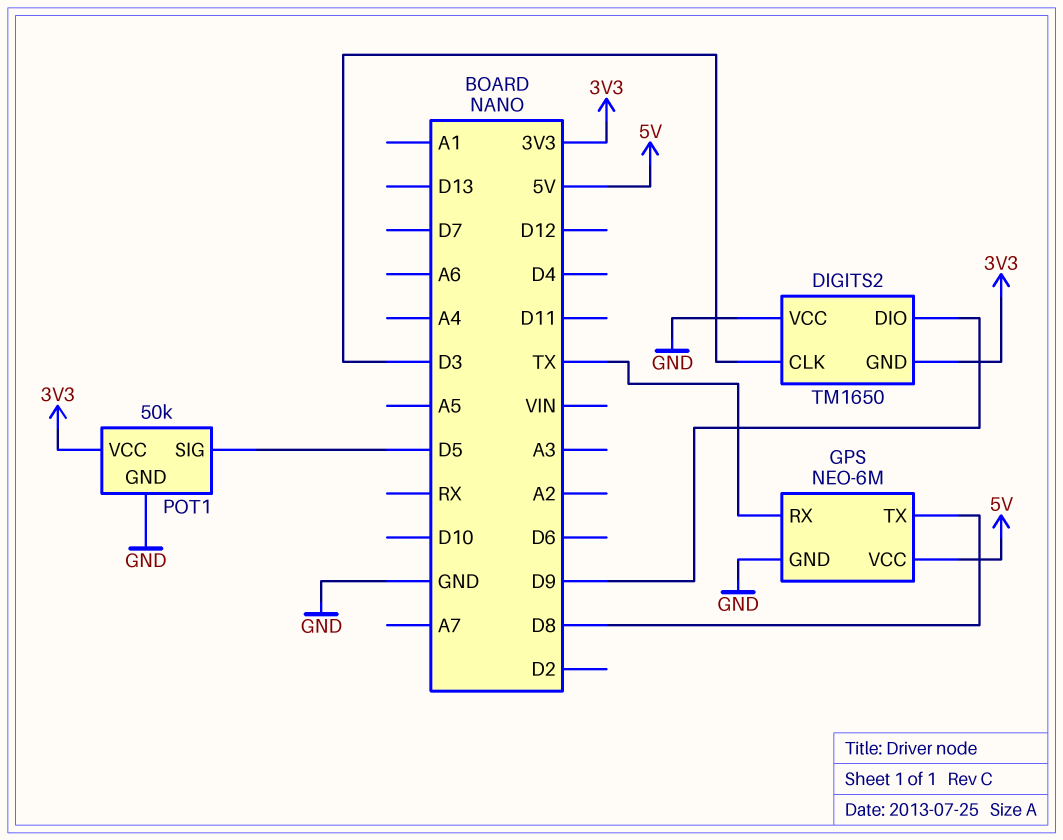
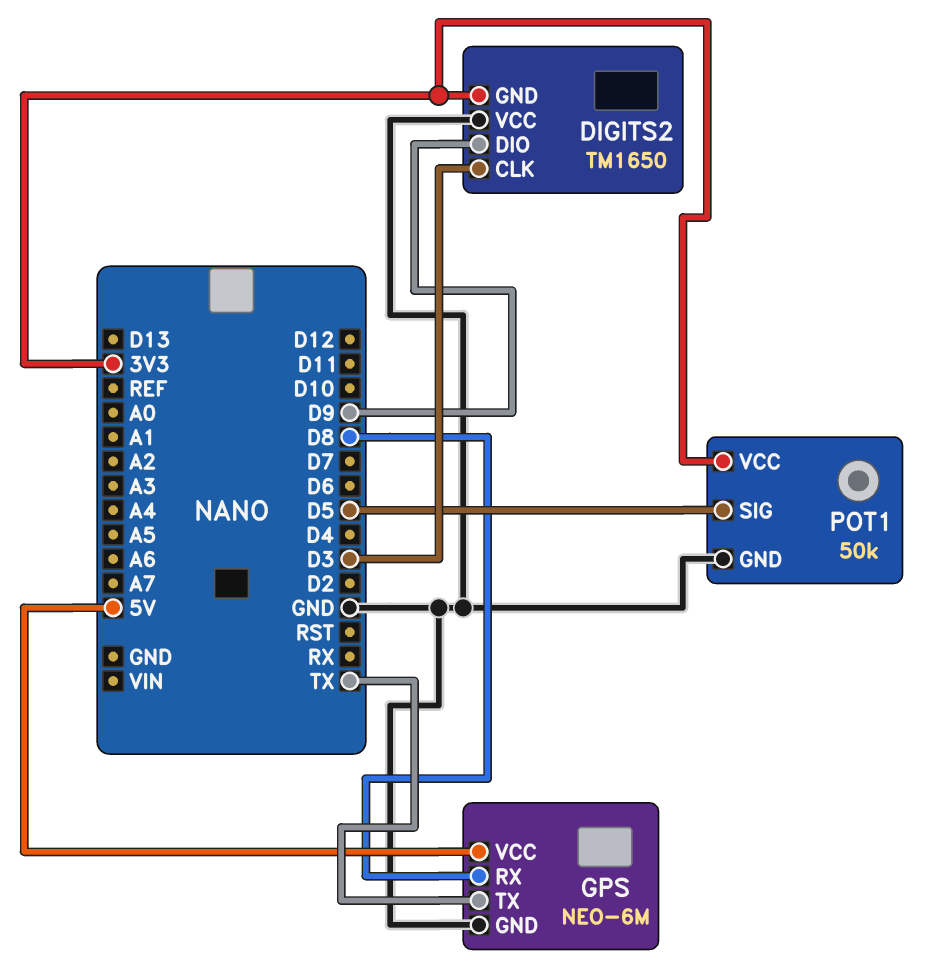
GPS pin RX: TX -> D8
GPS pin TX: D8 -> TX

